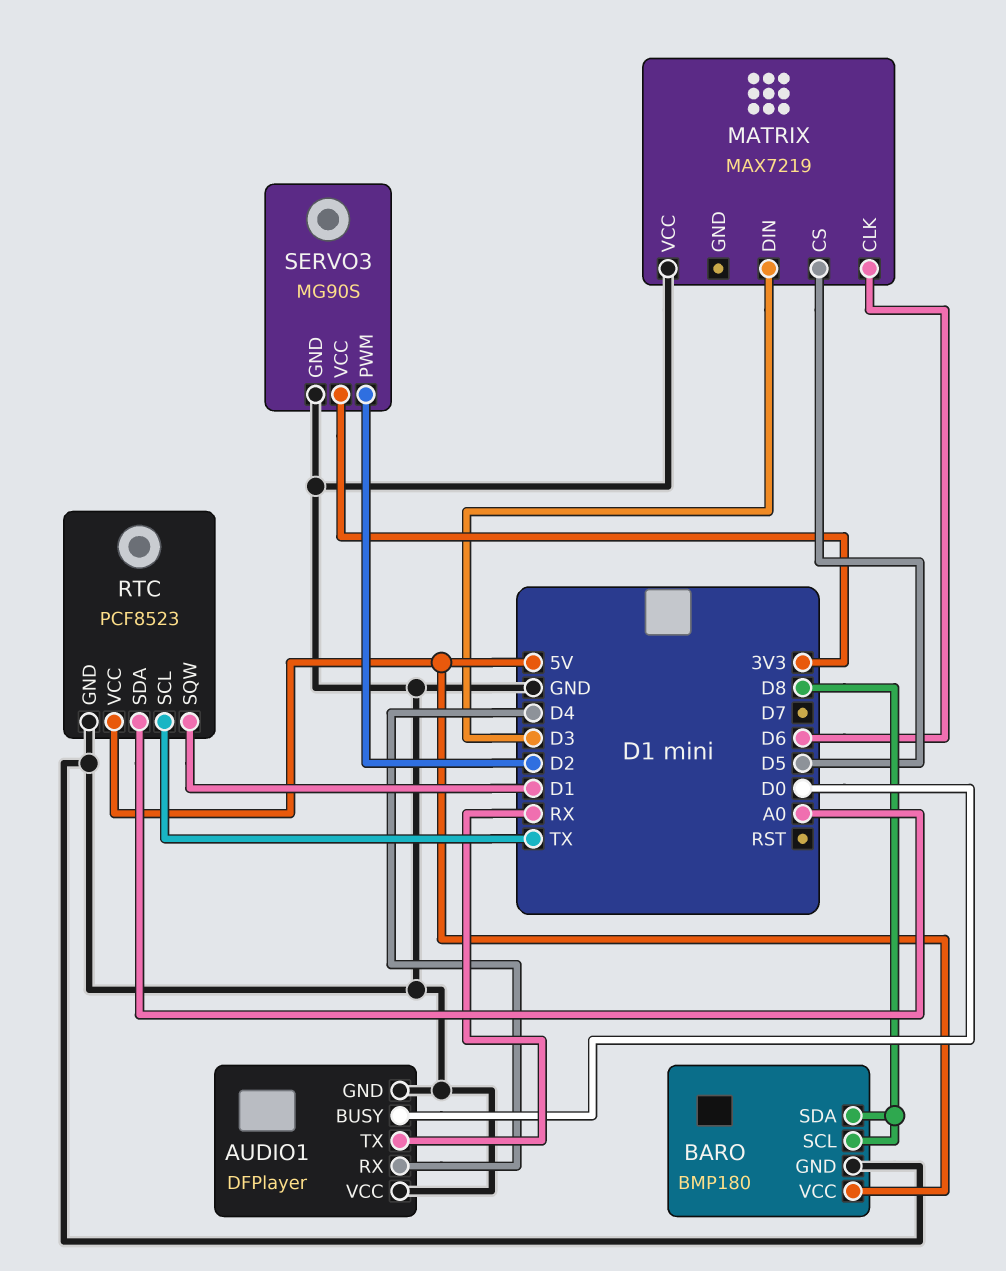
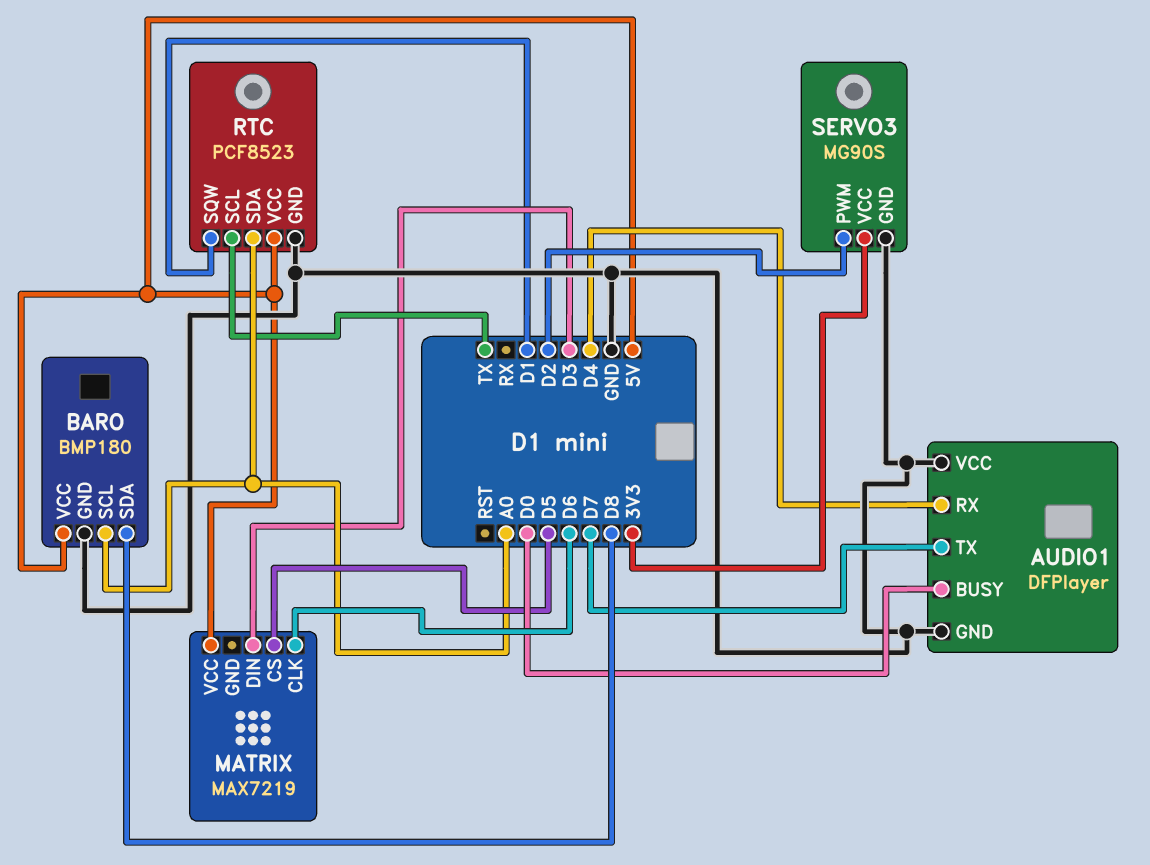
AUDIO1 pin TX: RX -> D7
BARO pin SCL: D8 -> A0
MATRIX pin VCC: GND -> 5V

